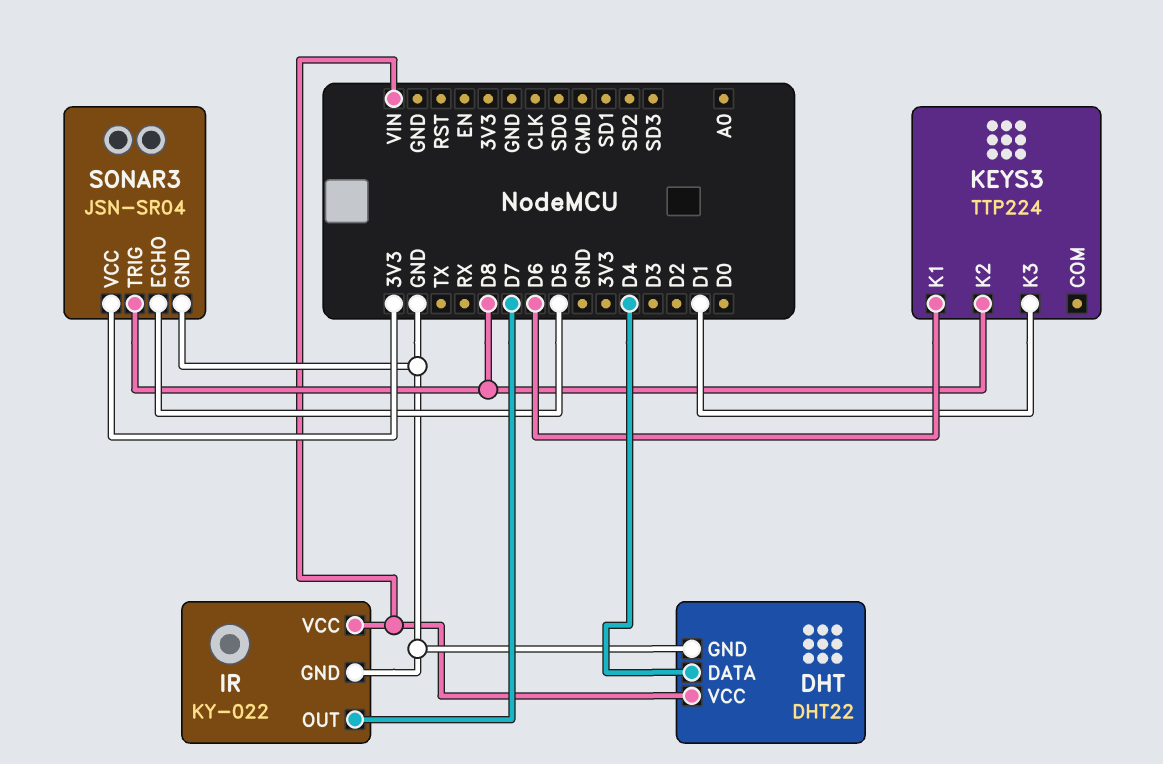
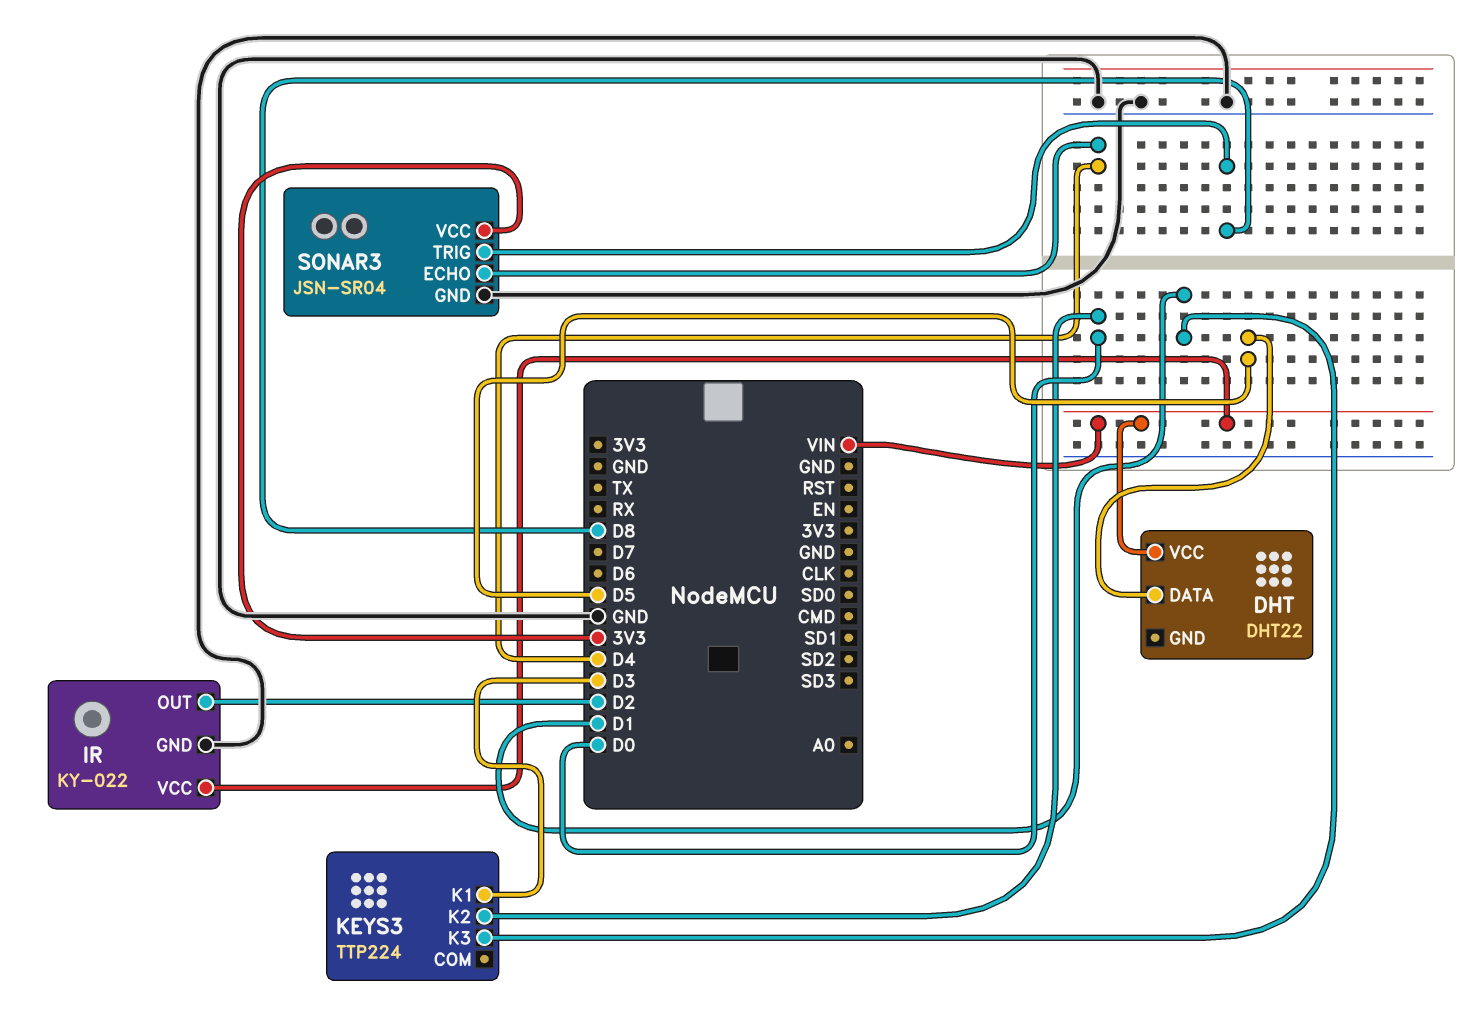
DHT pin DATA: D4 -> D5
DHT pin GND: GND -> none
IR pin OUT: D7 -> D2
KEYS3 pin K1: D6 -> D3
KEYS3 pin K2: D8 -> D0
SONAR3 pin ECHO: D5 -> D4

